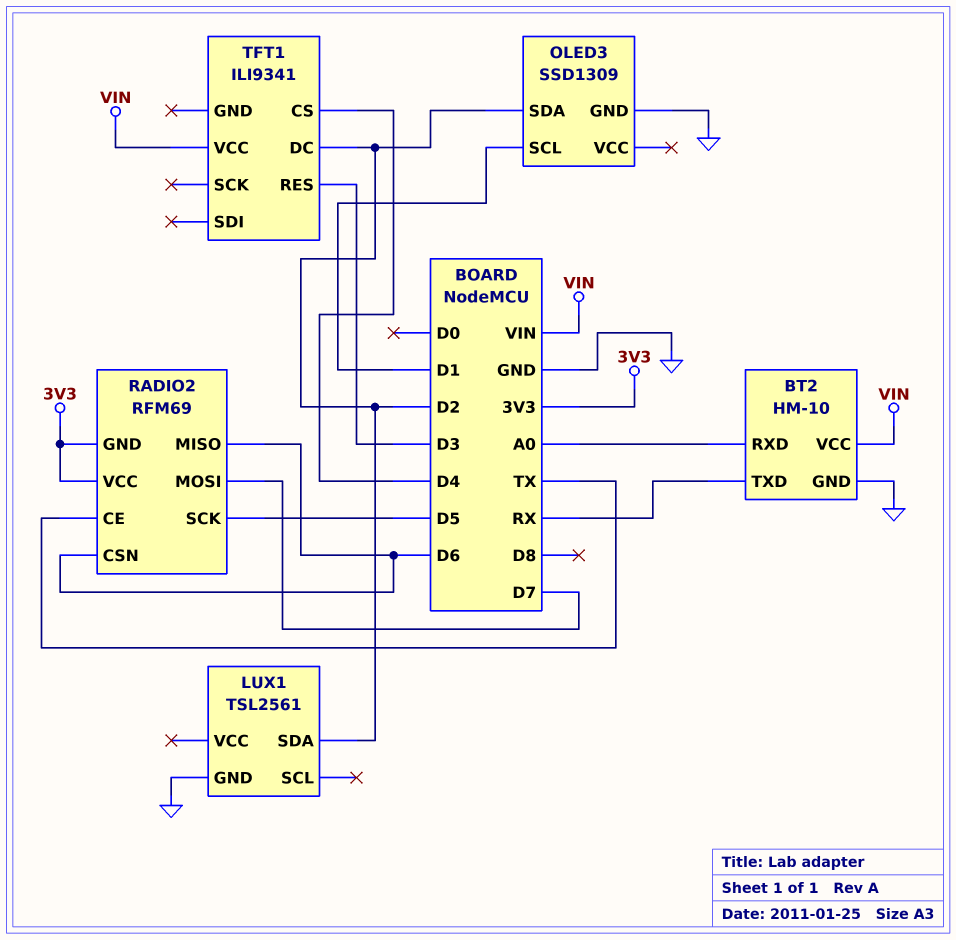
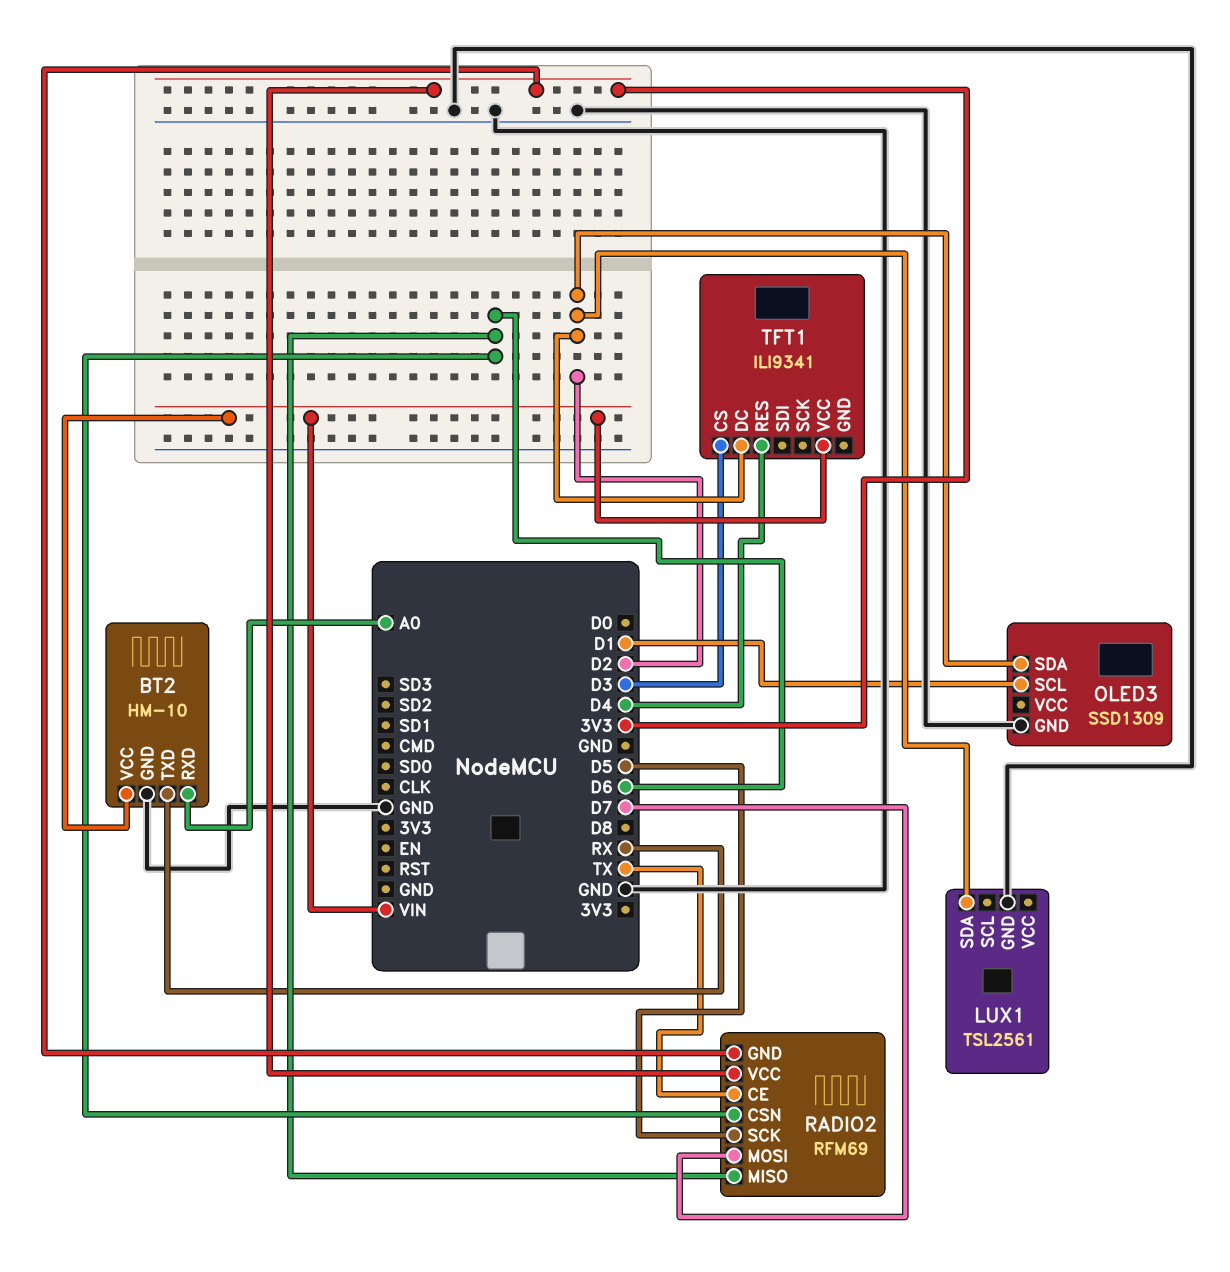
TFT1 pin CS: D4 -> D3
TFT1 pin RES: D3 -> D4

